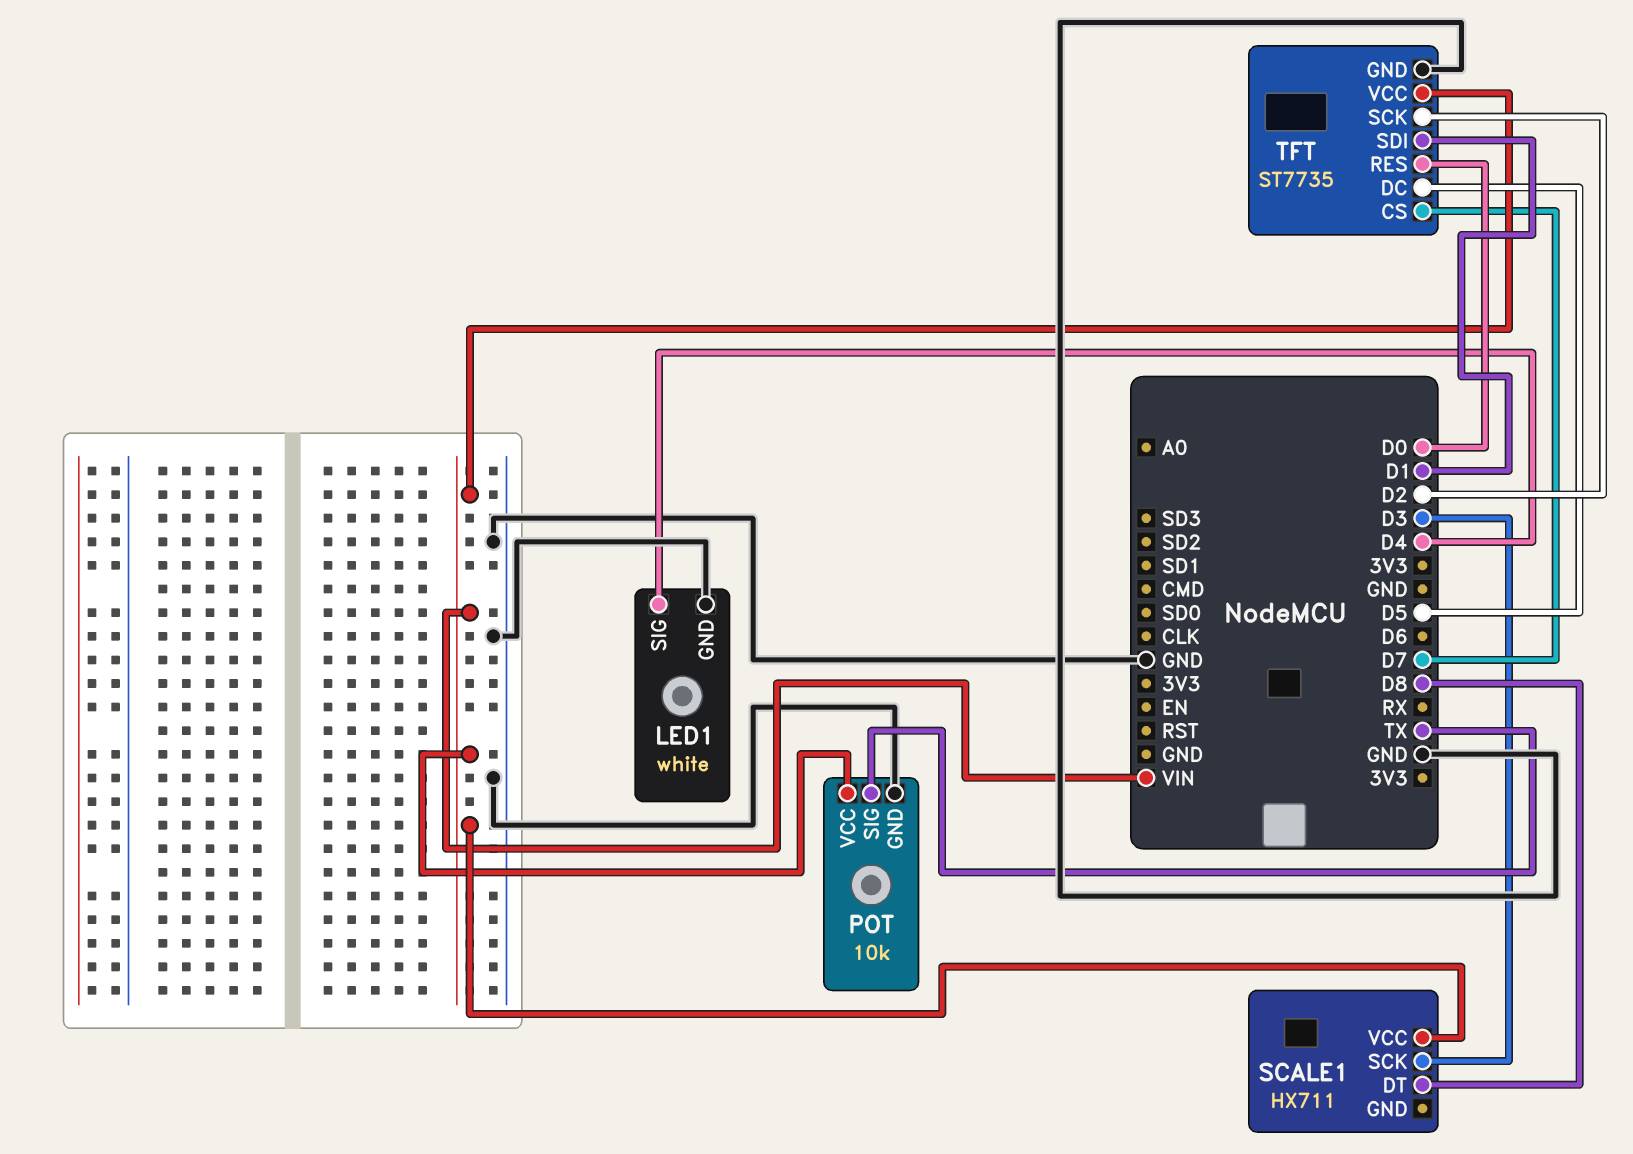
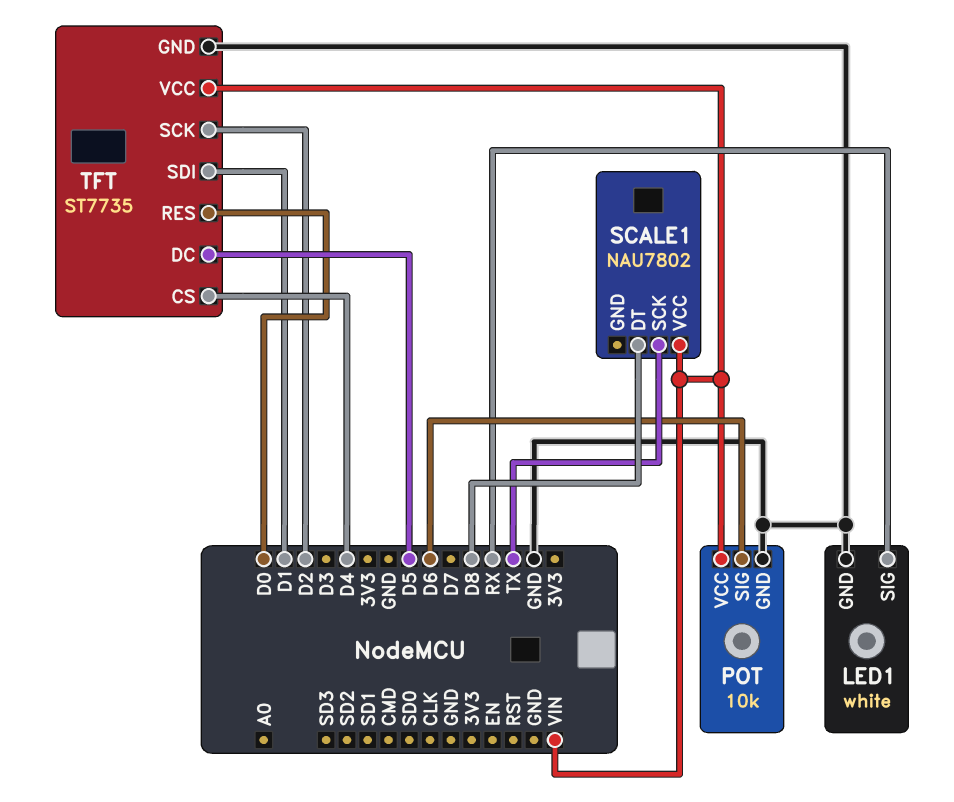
LED1 pin SIG: D4 -> RX
POT pin SIG: TX -> D6
SCALE1: HX711 -> NAU7802
SCALE1 pin SCK: D3 -> TX
TFT pin CS: D7 -> D4

